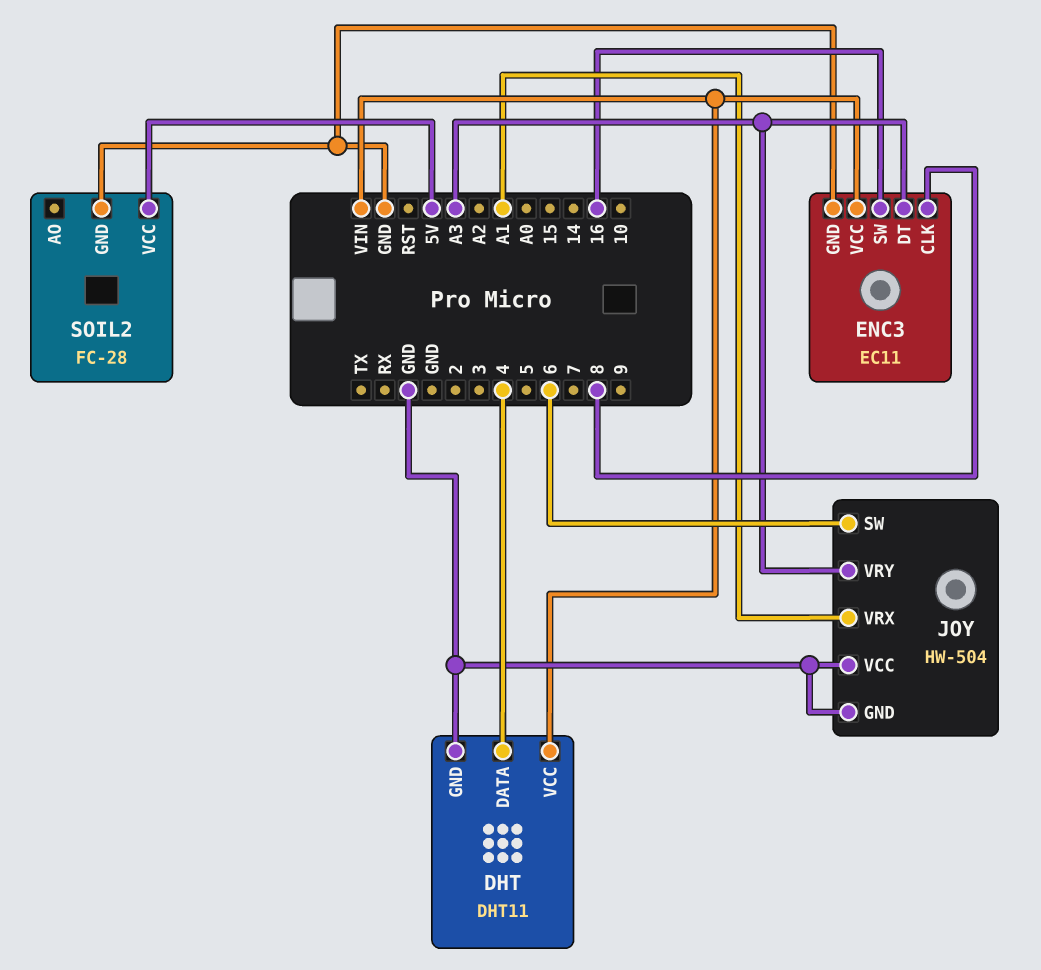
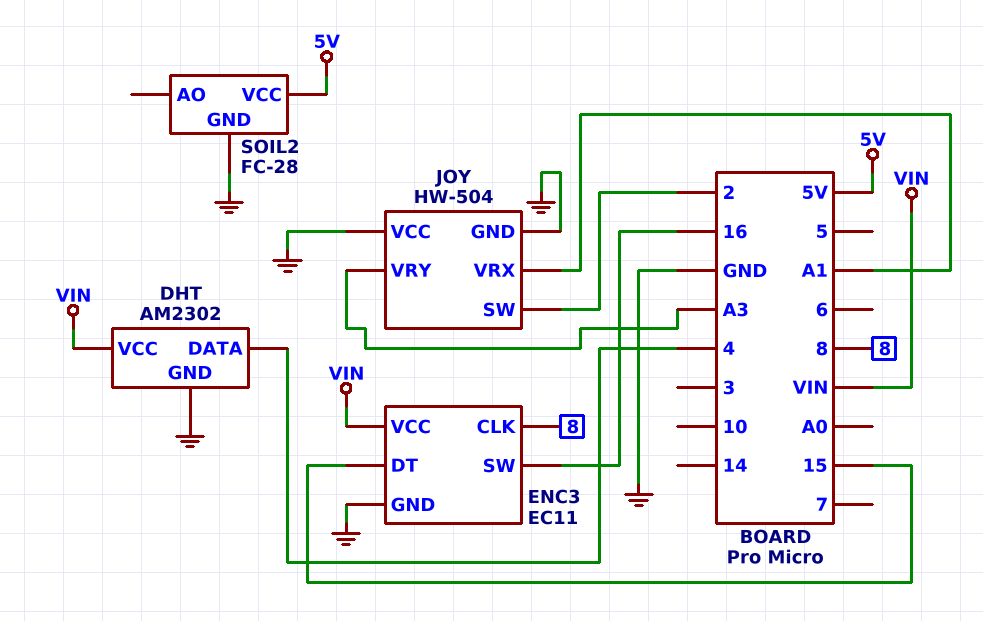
DHT: DHT11 -> AM2302
ENC3 pin DT: A3 -> 15
JOY pin SW: 6 -> 2

